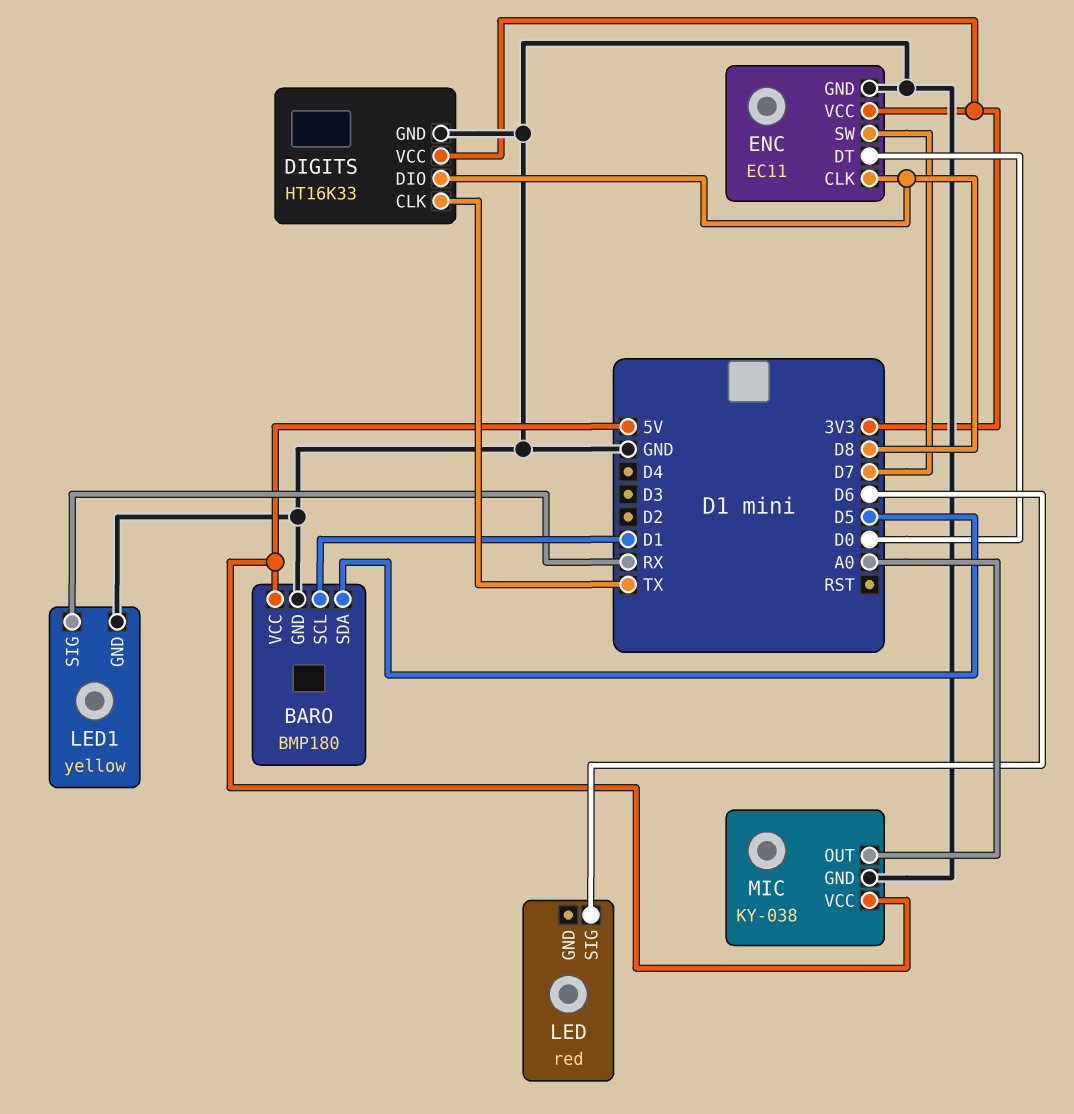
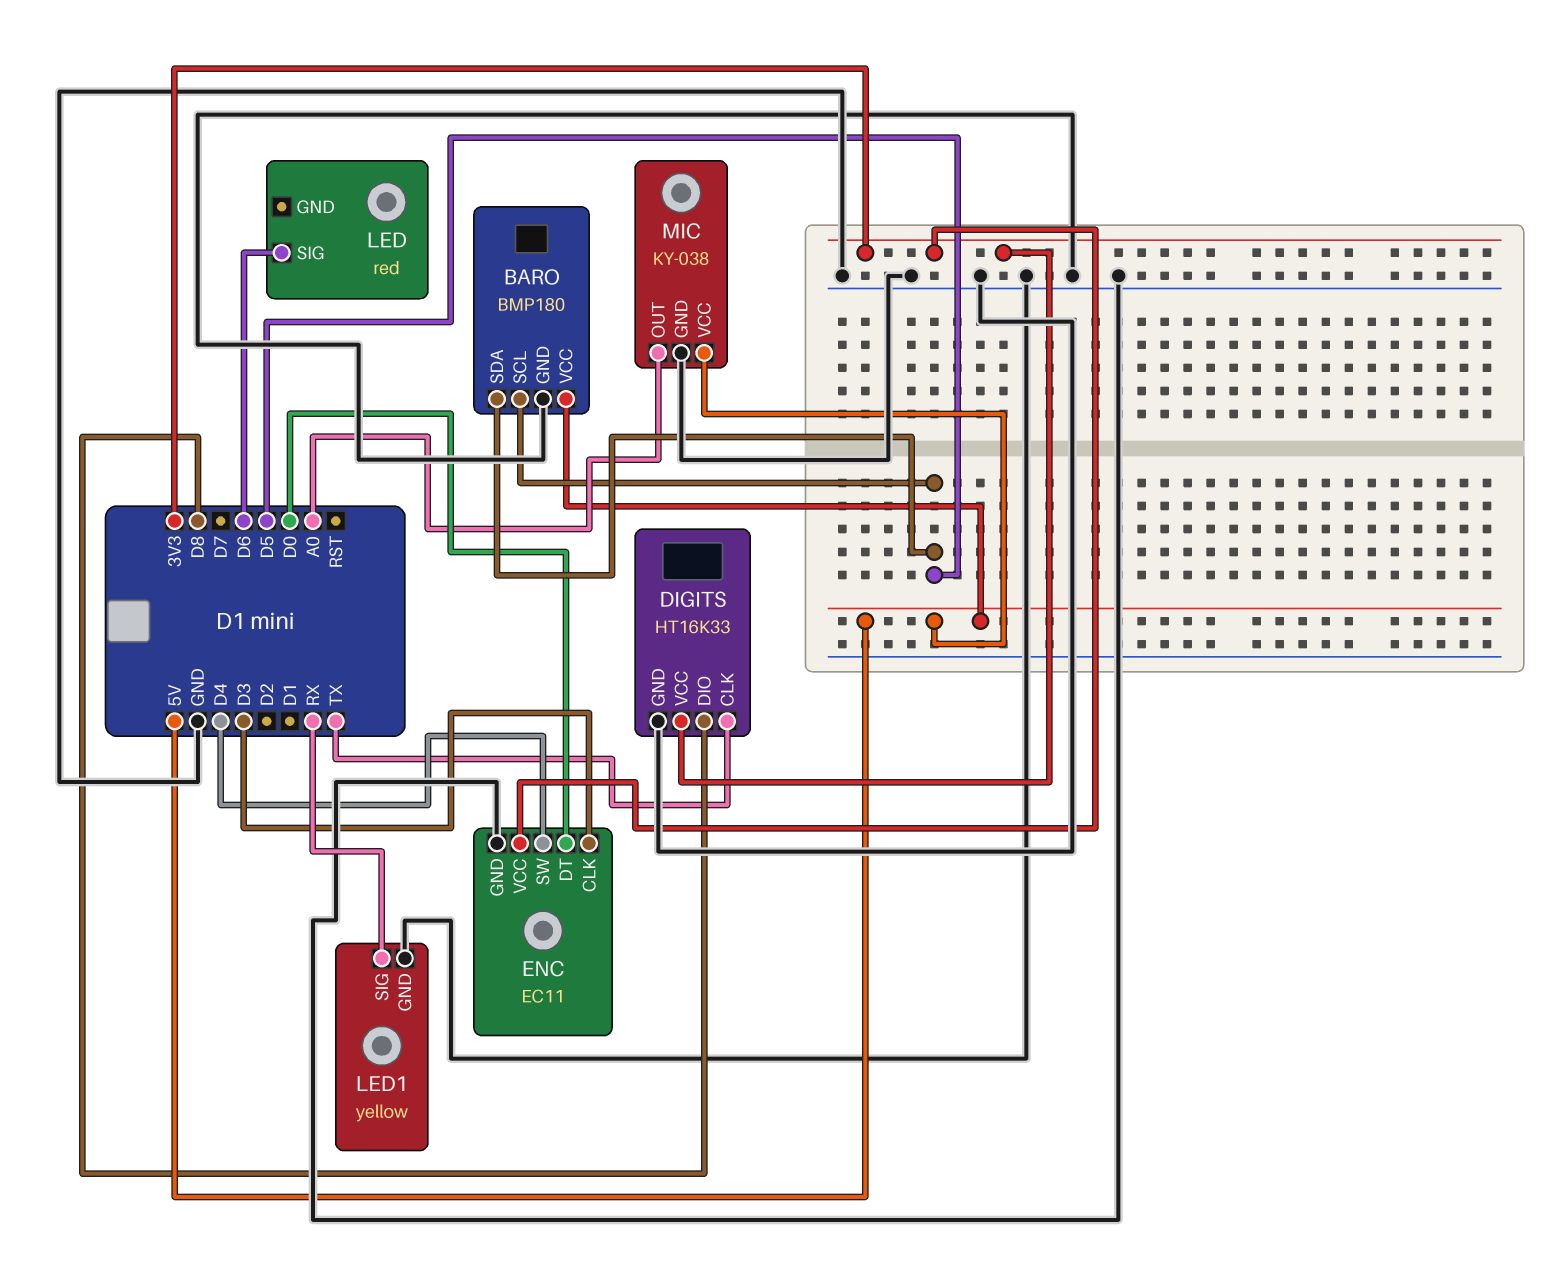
BARO pin SCL: D1 -> D5
ENC pin CLK: D8 -> D3
ENC pin SW: D7 -> D4

